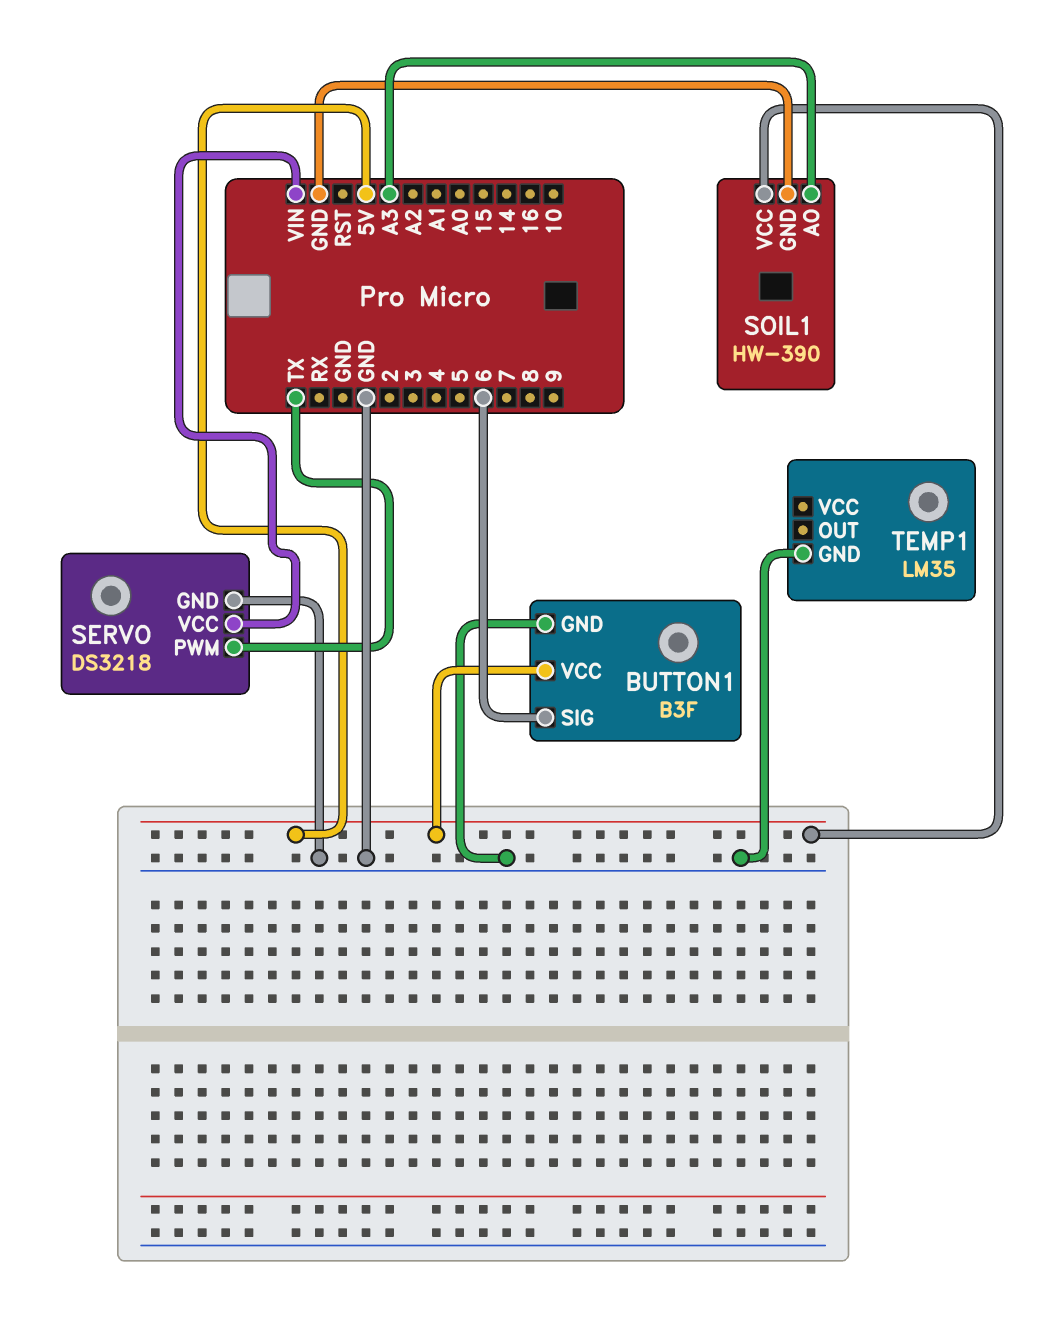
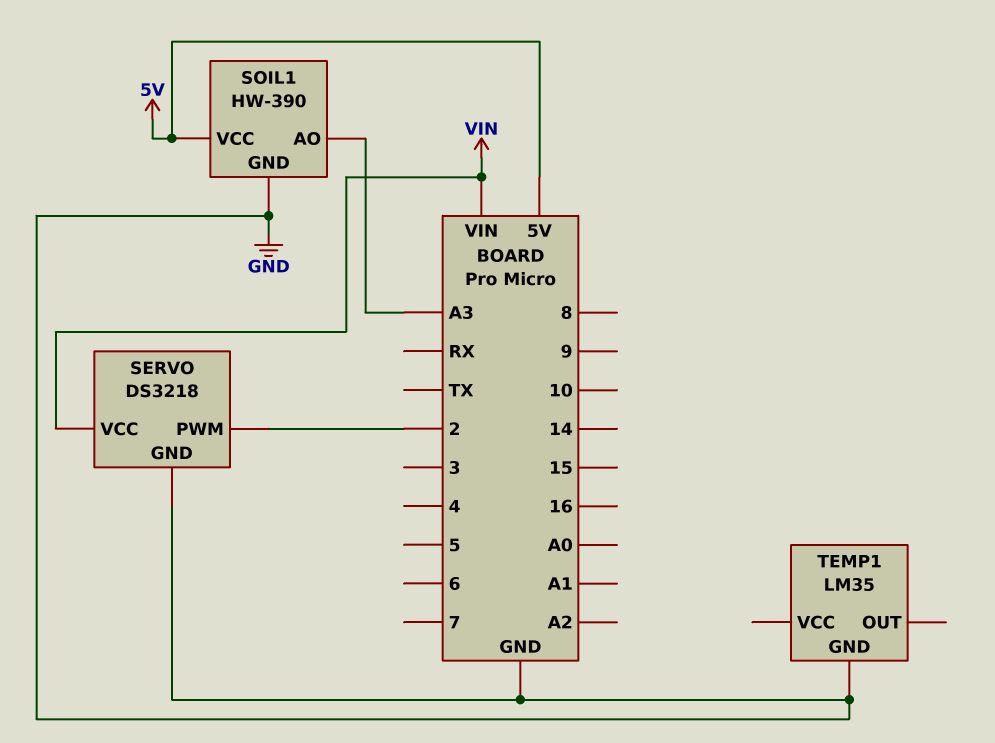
BUTTON1: B3F -> none
BUTTON1 pin GND: GND -> none
BUTTON1 pin SIG: 6 -> none
BUTTON1 pin VCC: 5V -> none
SERVO pin PWM: TX -> 2

